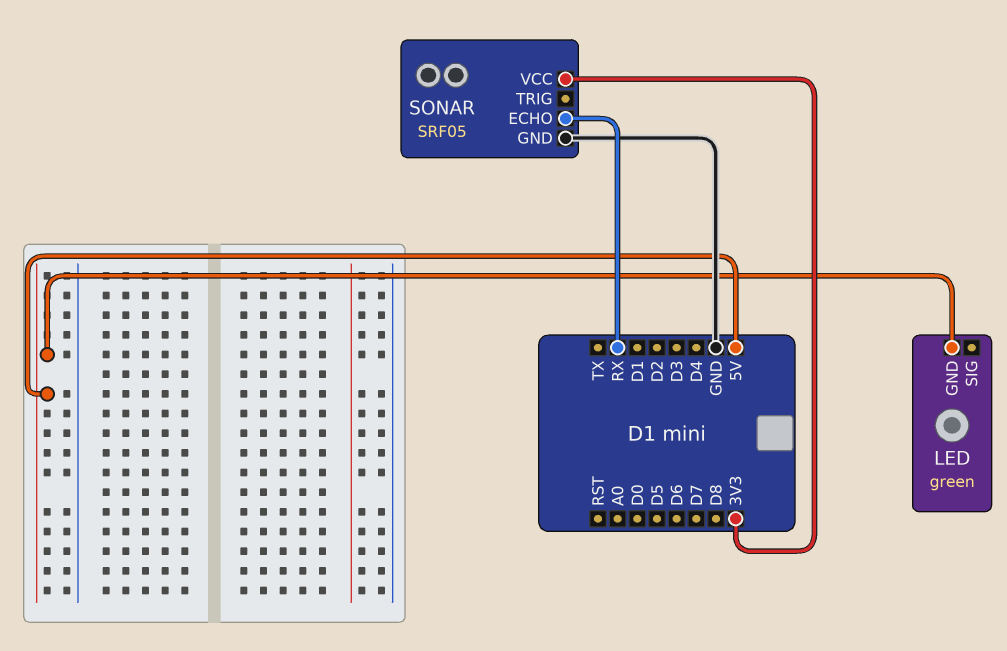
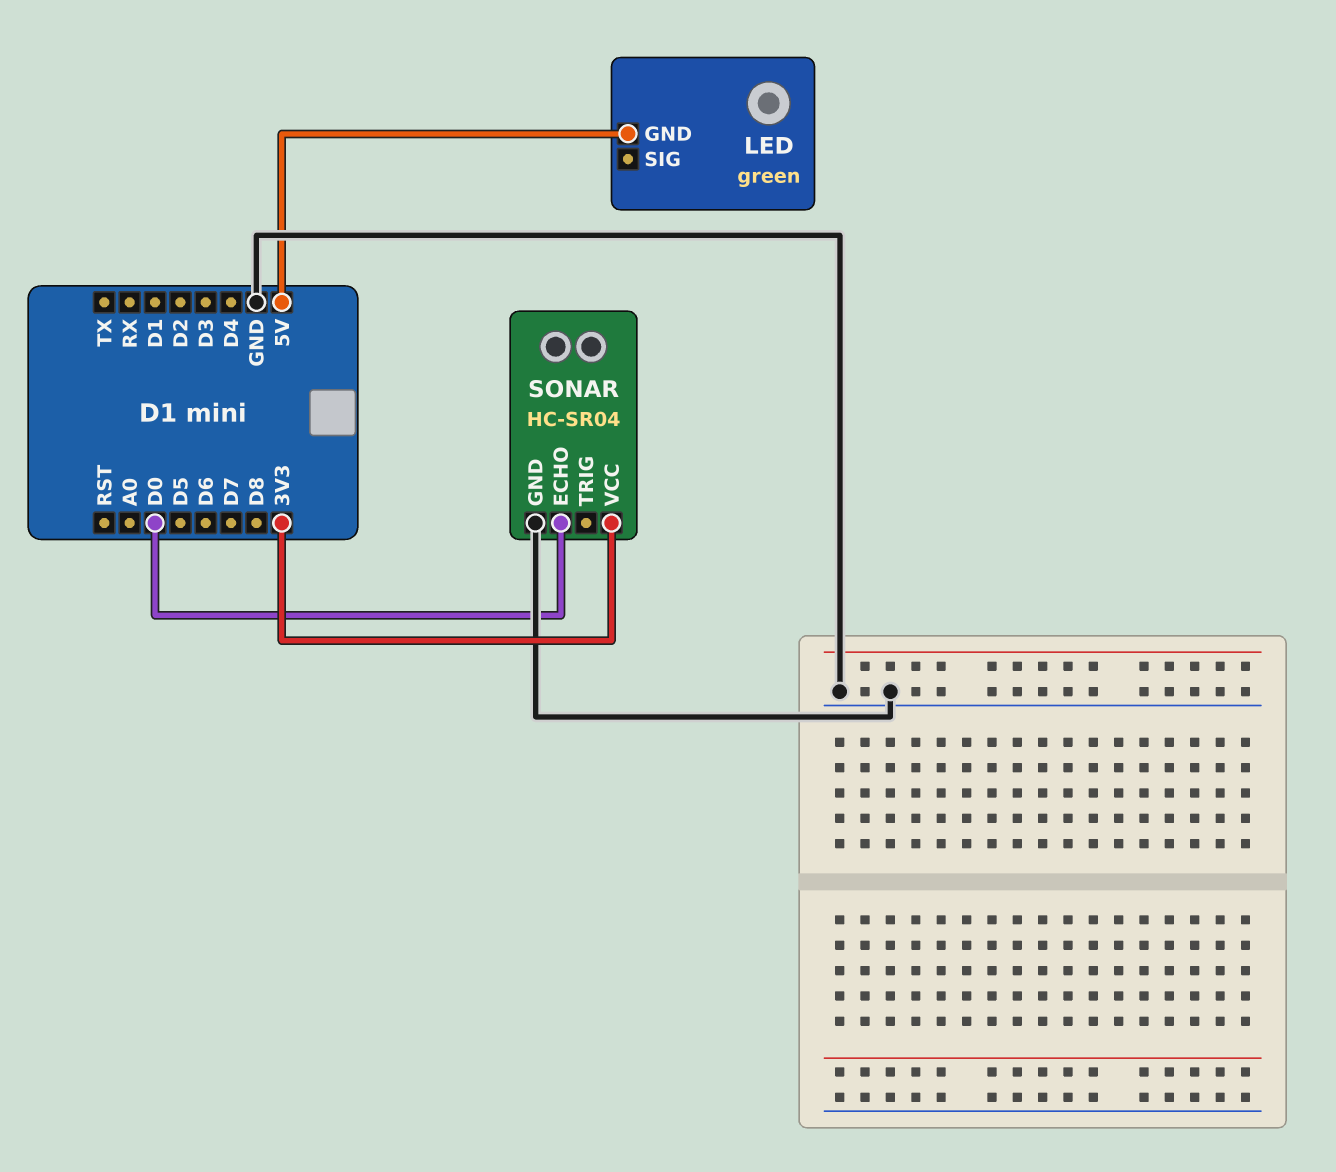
SONAR: SRF05 -> HC-SR04
SONAR pin ECHO: RX -> D0

